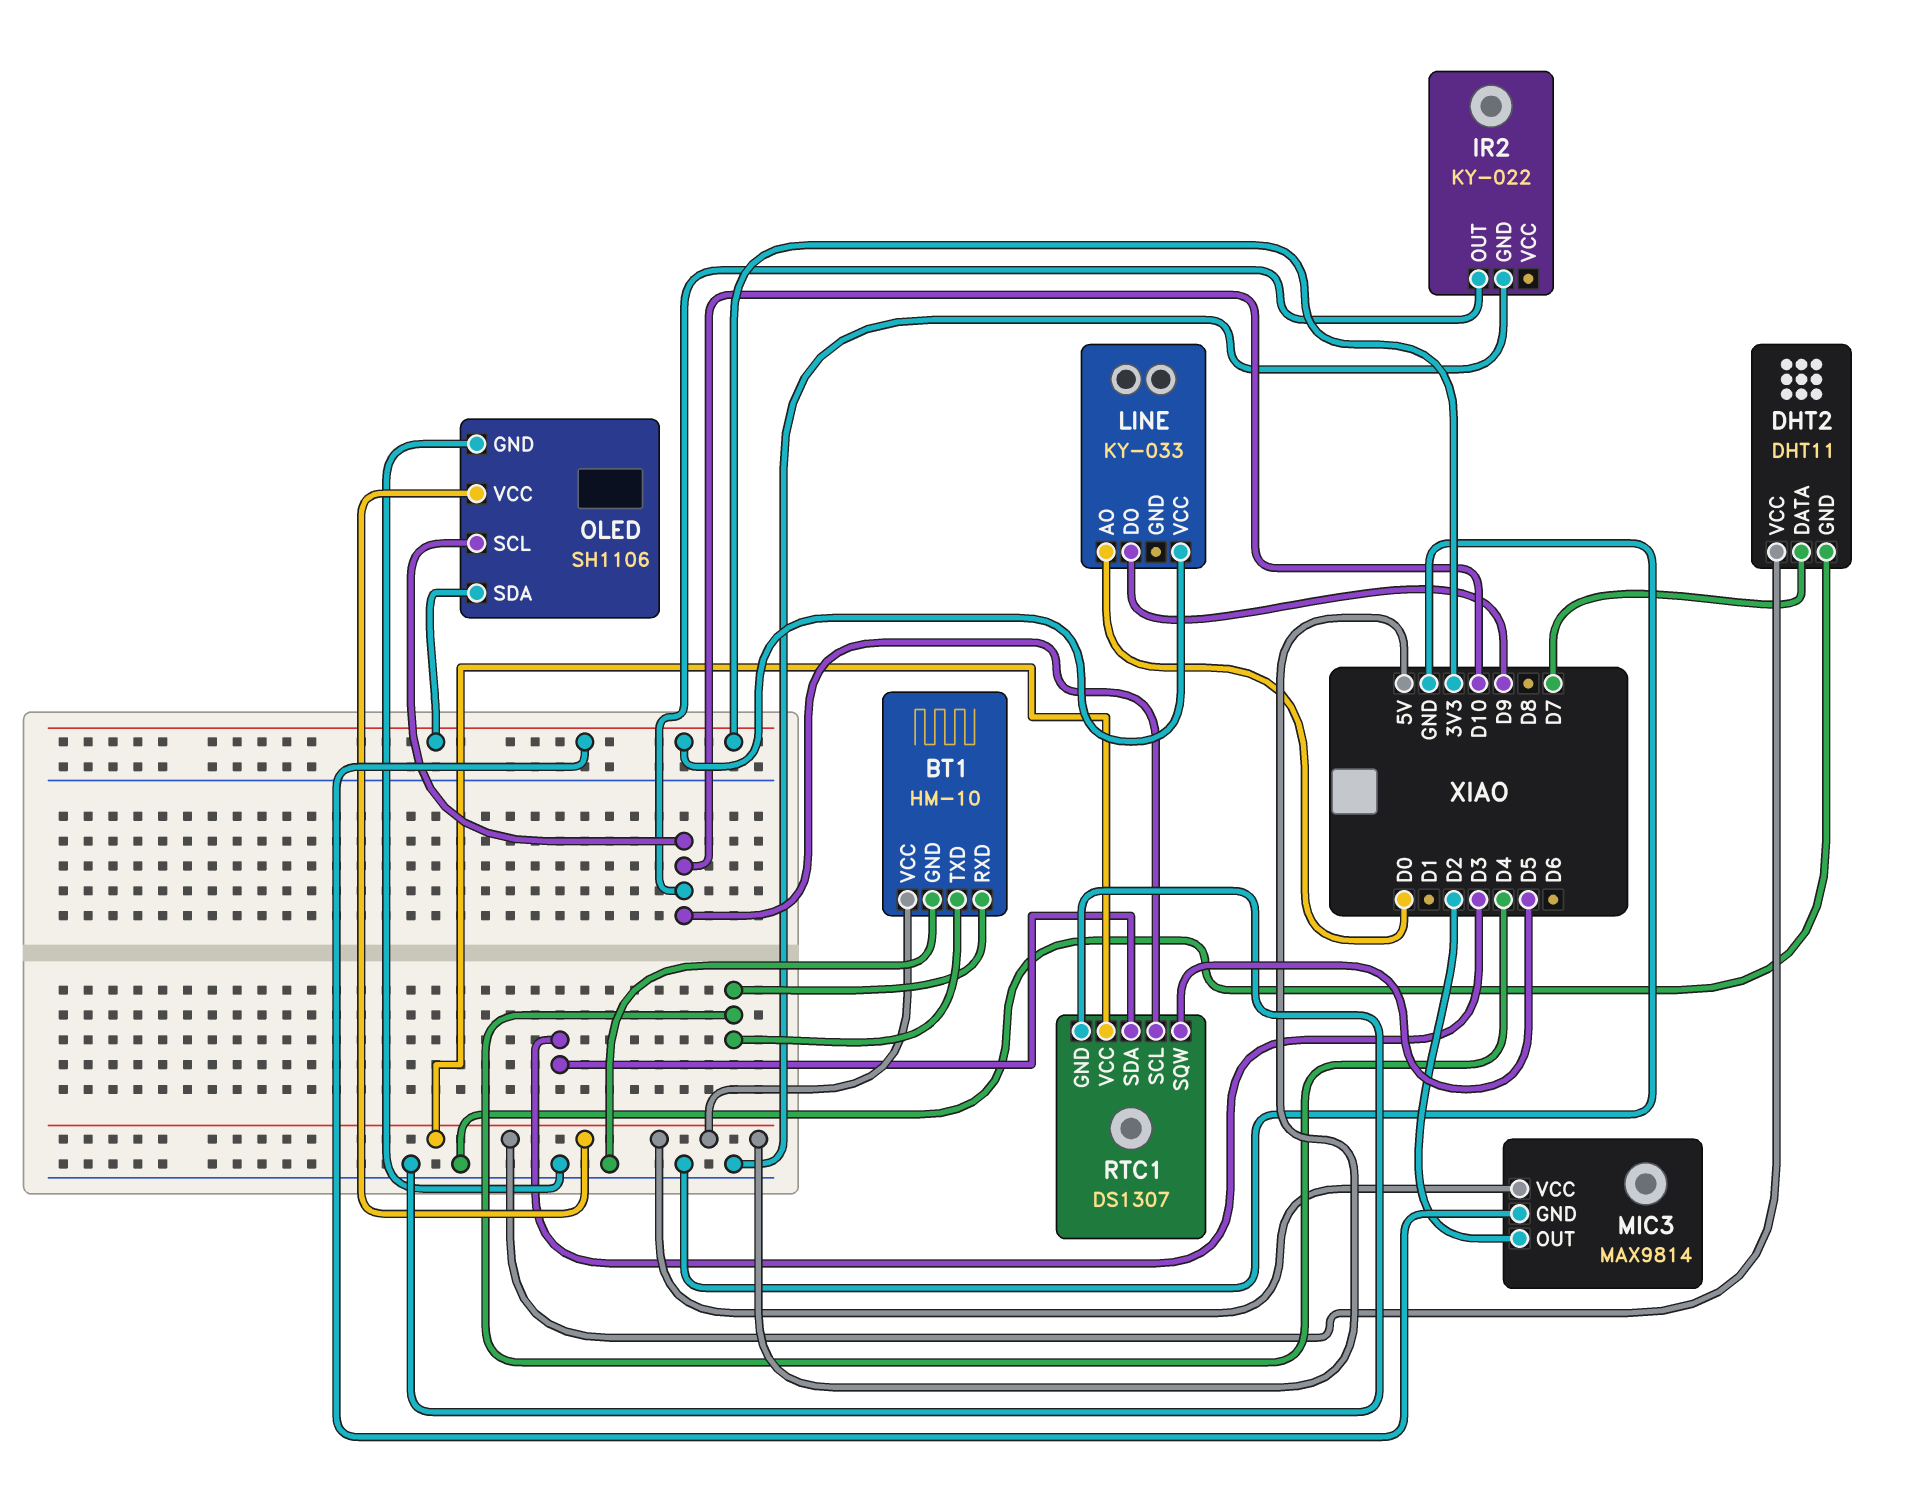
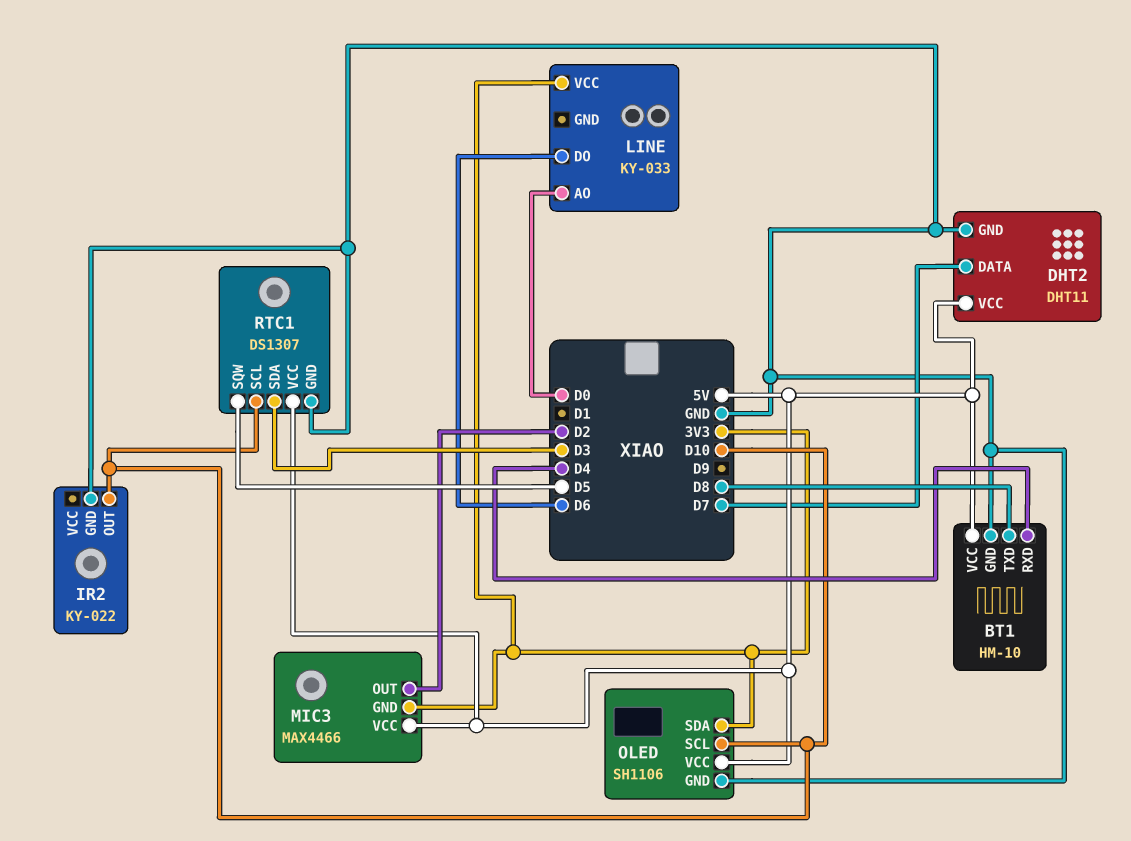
BT1 pin TXD: D4 -> D8
LINE pin DO: D9 -> D6
MIC3: MAX9814 -> MAX4466

